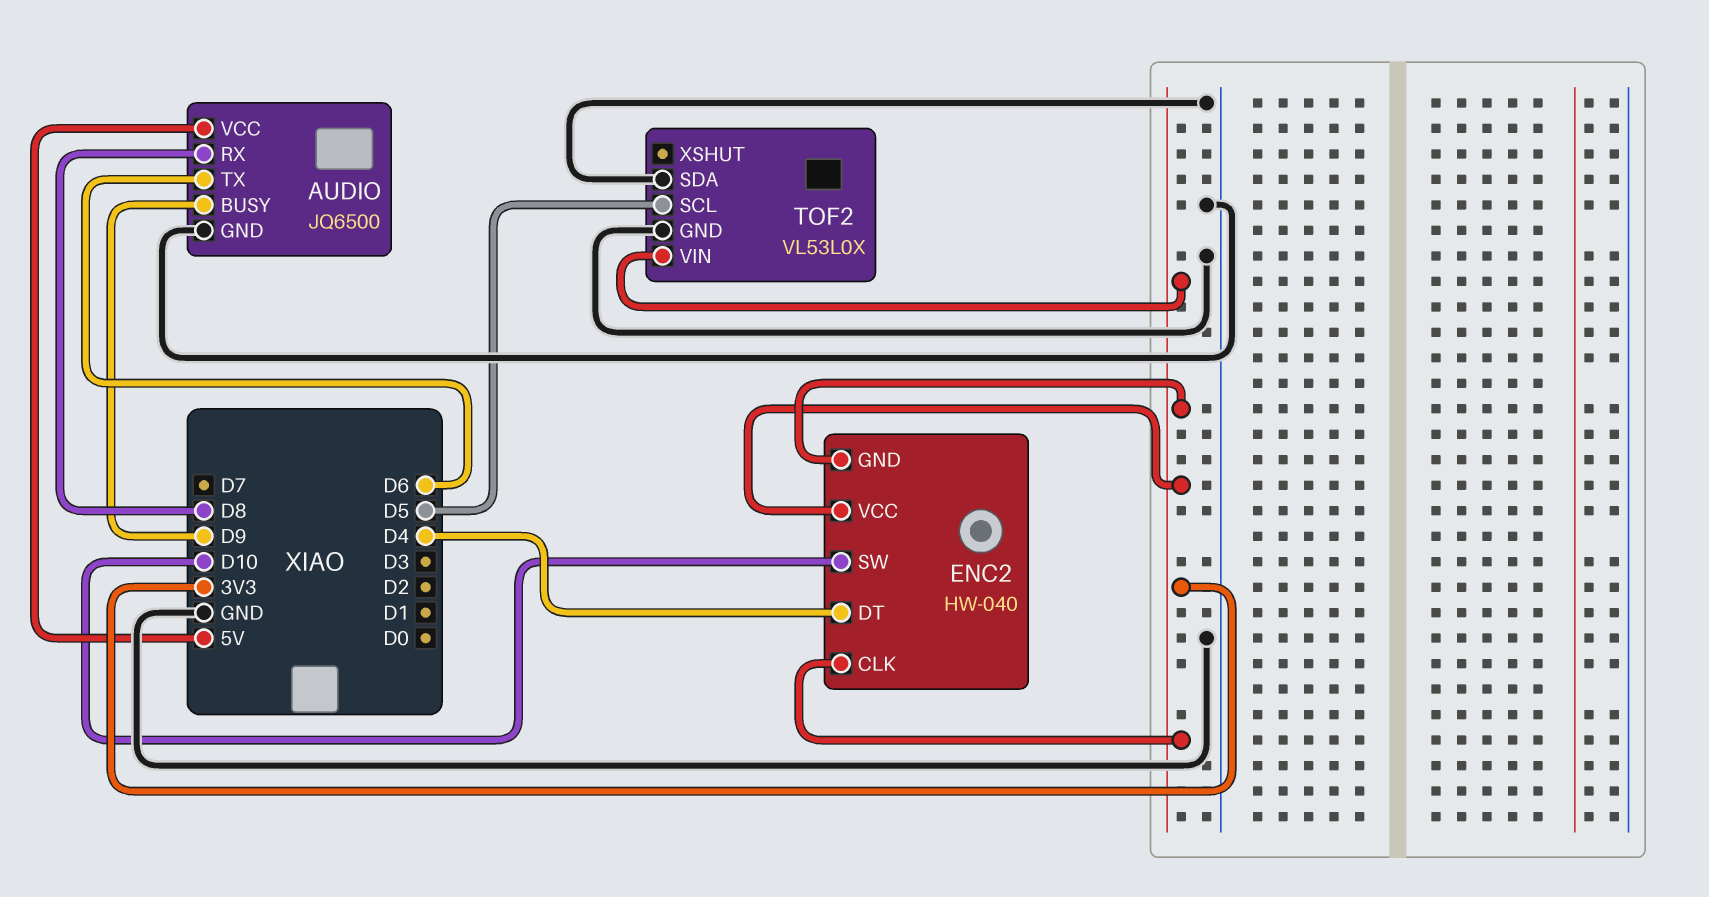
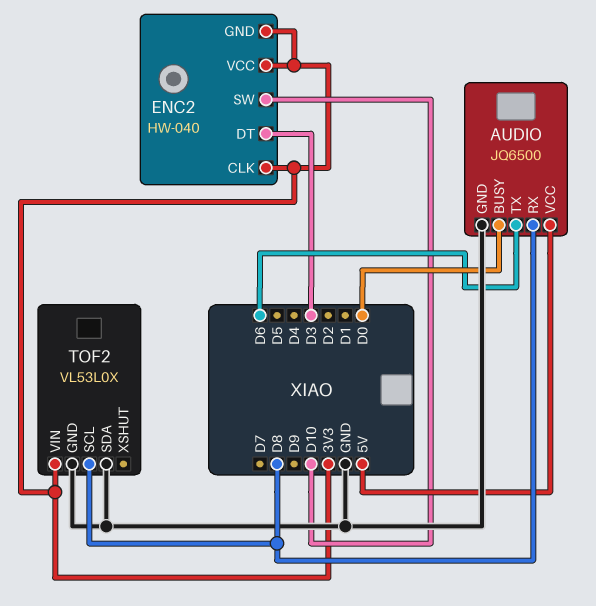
AUDIO pin BUSY: D9 -> D0
ENC2 pin DT: D4 -> D3
TOF2 pin SCL: D5 -> D8

